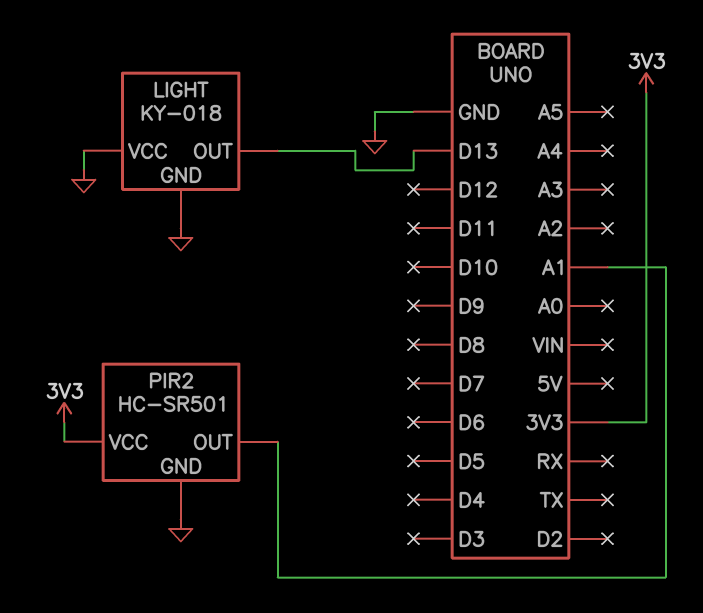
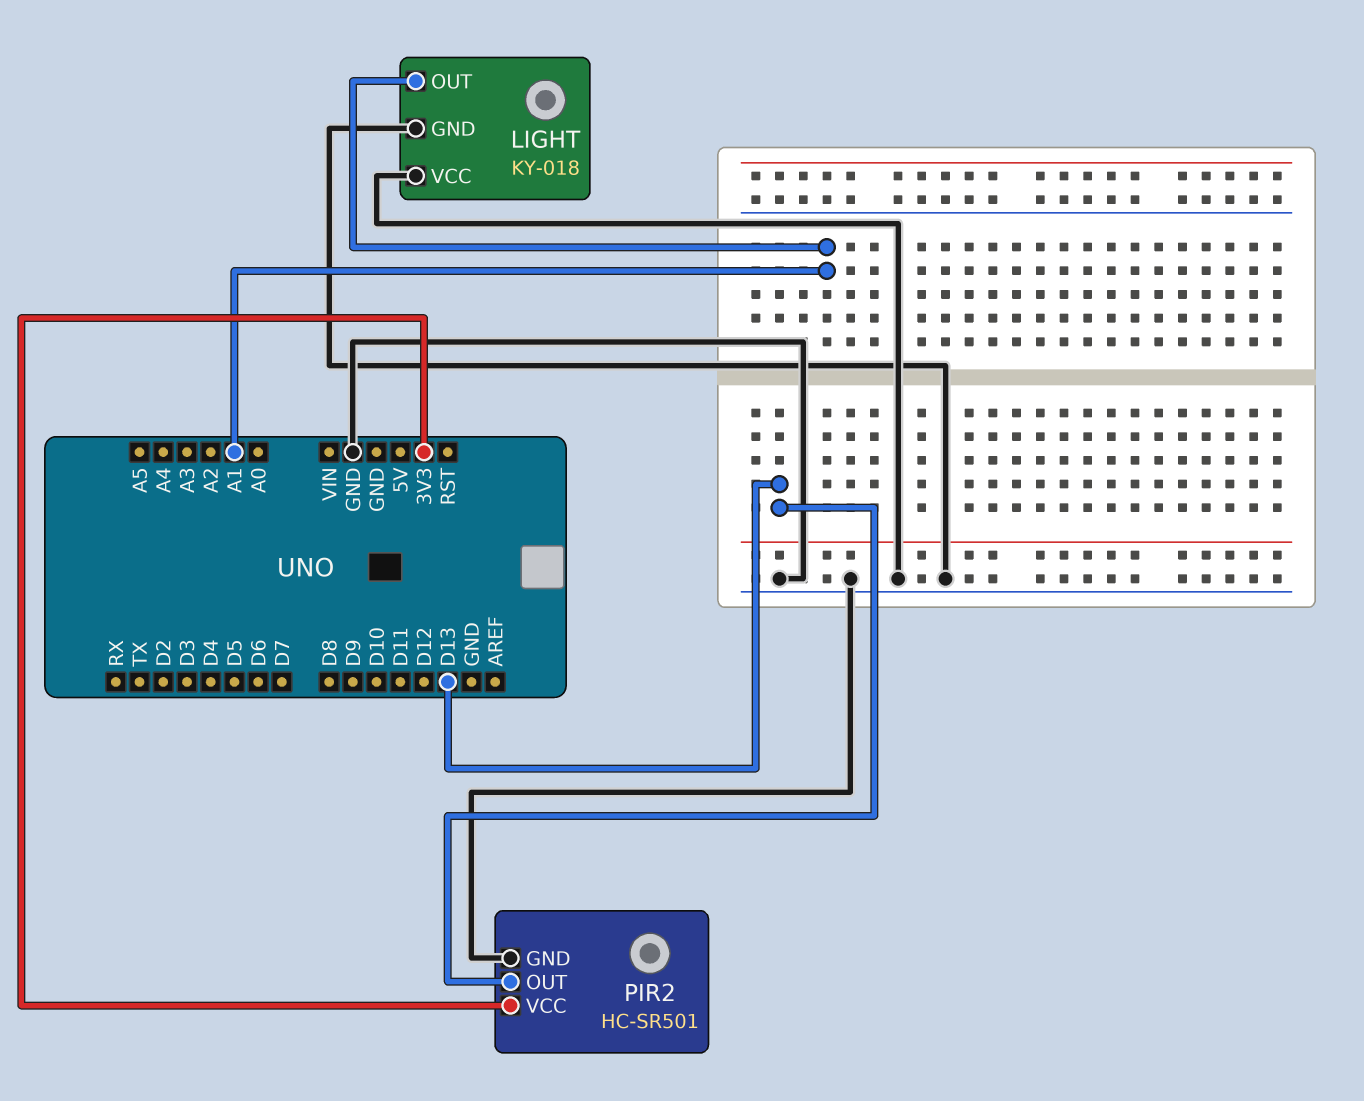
LIGHT pin OUT: D13 -> A1
PIR2 pin OUT: A1 -> D13

